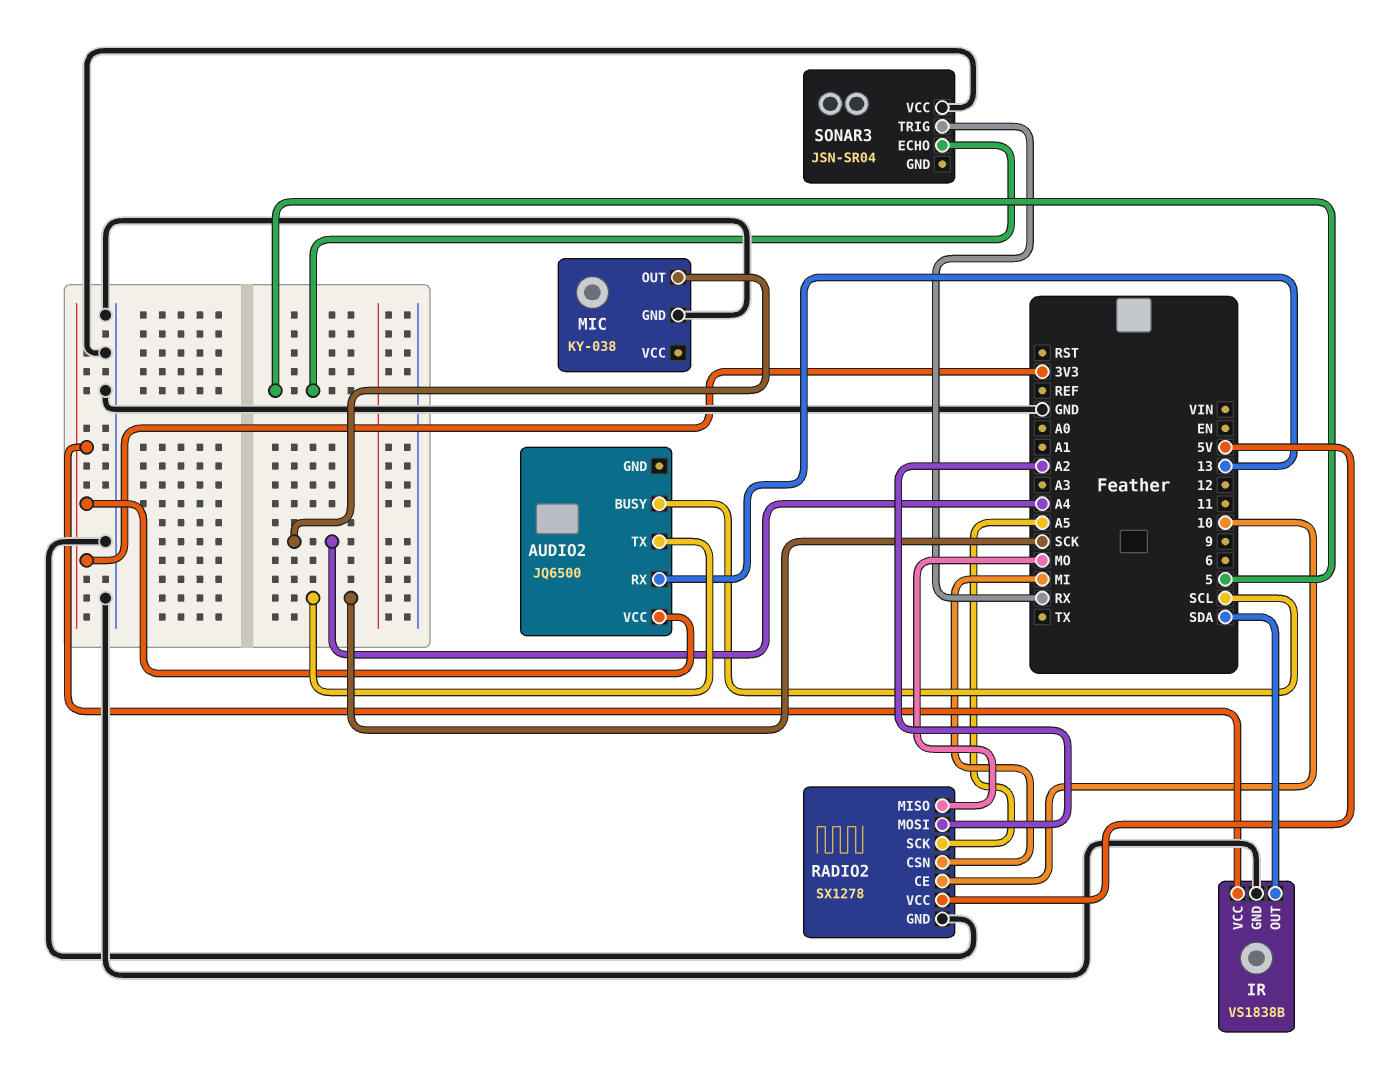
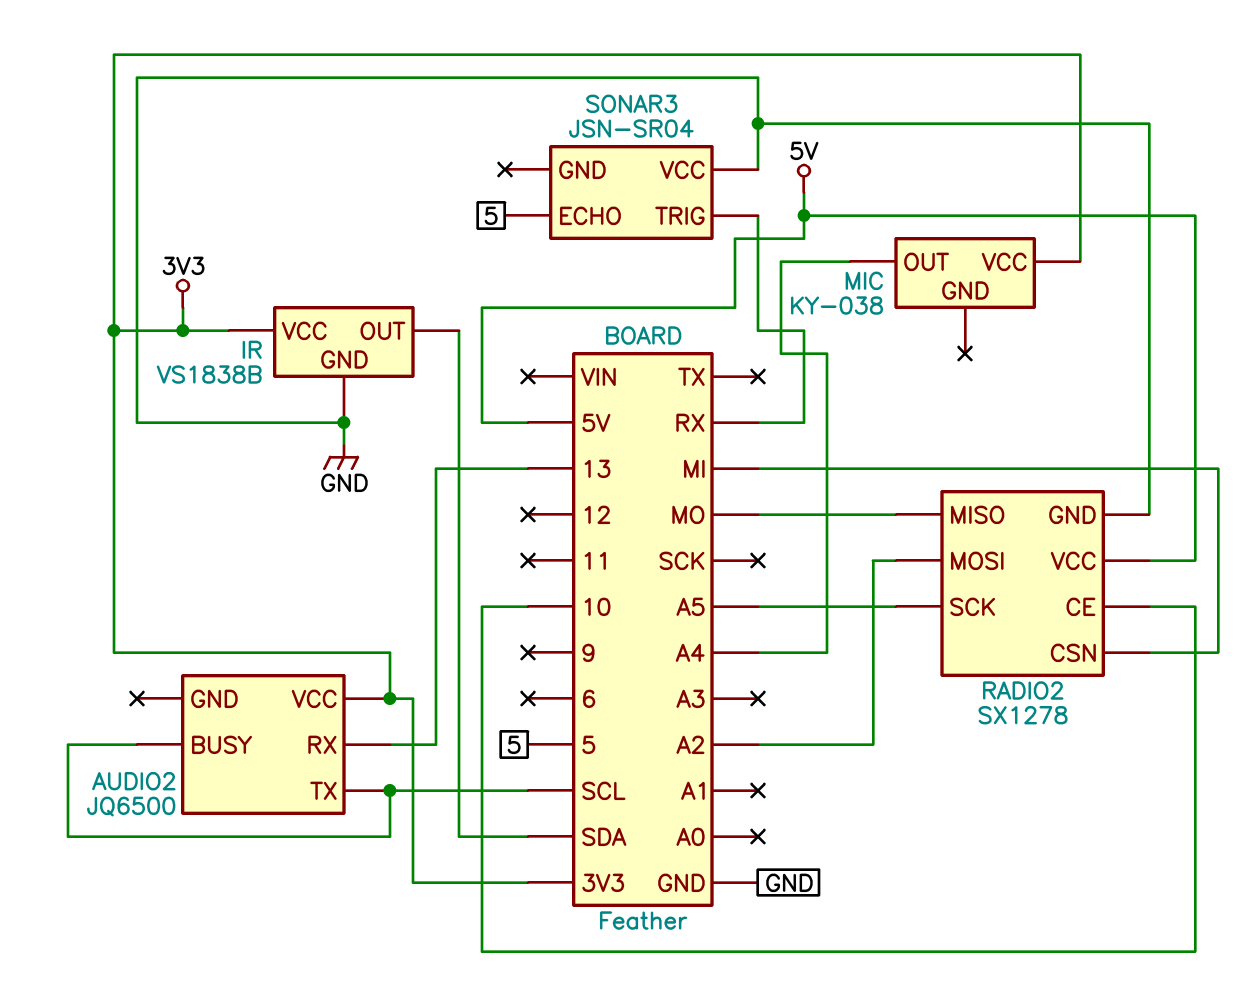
AUDIO2 pin TX: SCK -> SCL
MIC pin GND: GND -> none
MIC pin VCC: none -> 3V3

